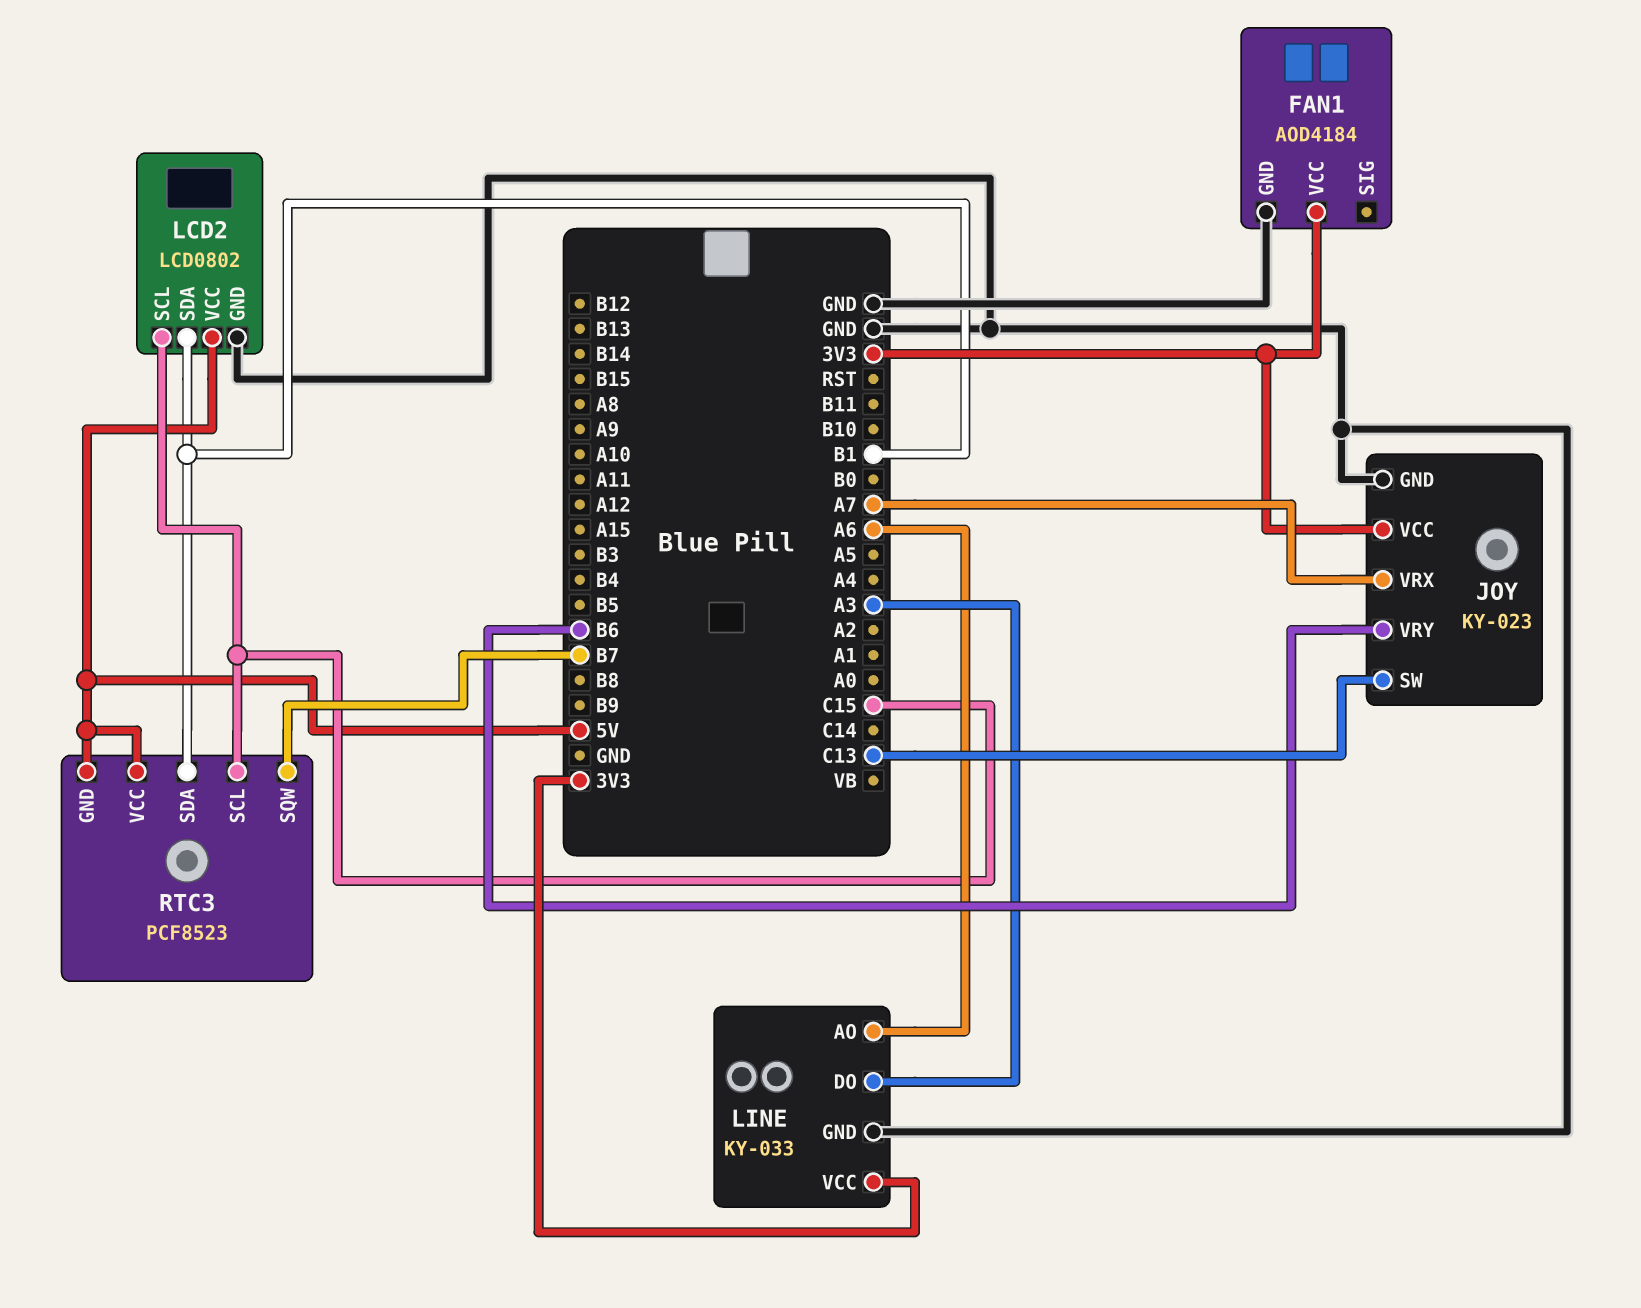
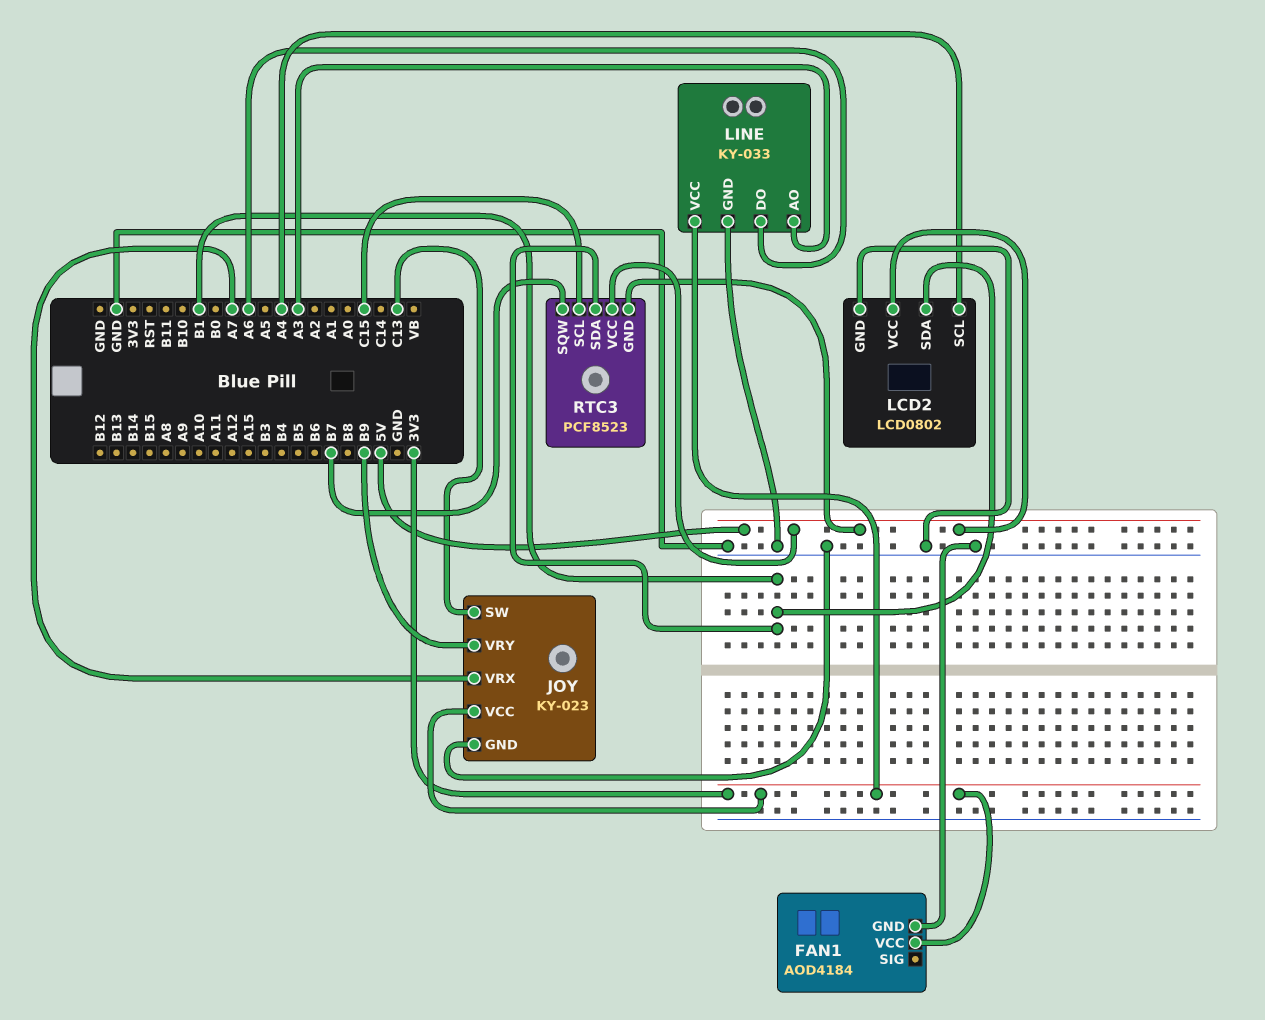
JOY pin VRY: B6 -> B9
LCD2 pin SCL: C15 -> A4
LINE pin AO: A6 -> A3
LINE pin DO: A3 -> A6

